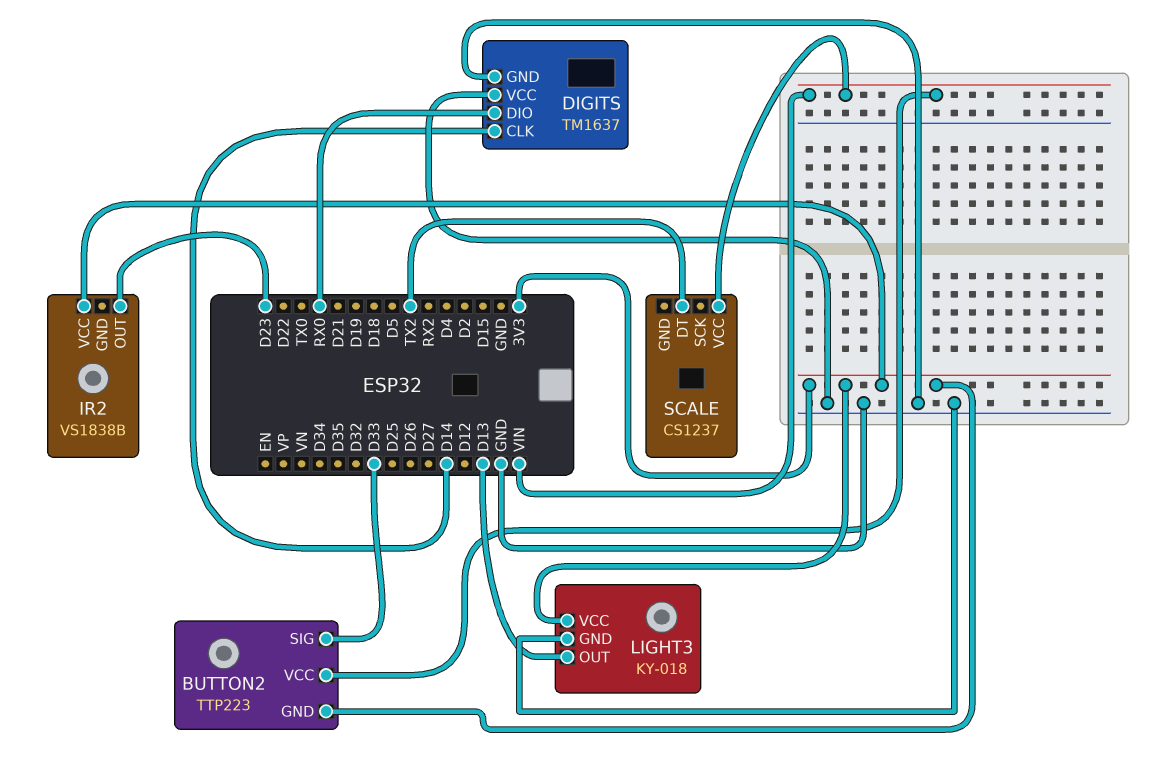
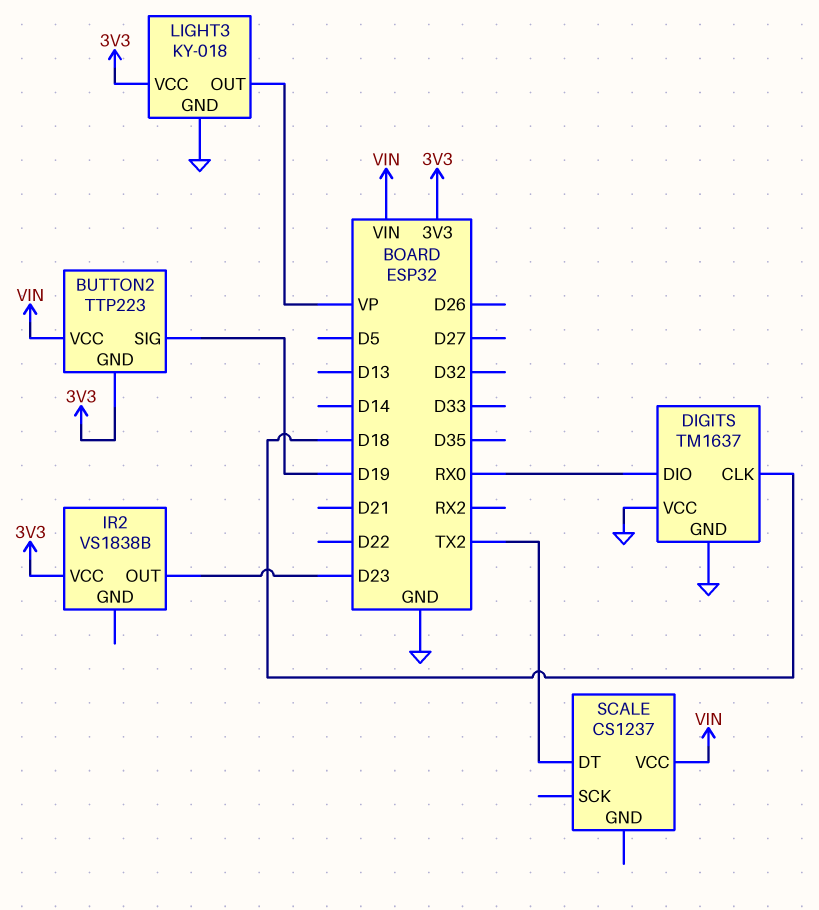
BUTTON2 pin SIG: D33 -> D19
DIGITS pin CLK: D14 -> D18
LIGHT3 pin OUT: D13 -> VP

